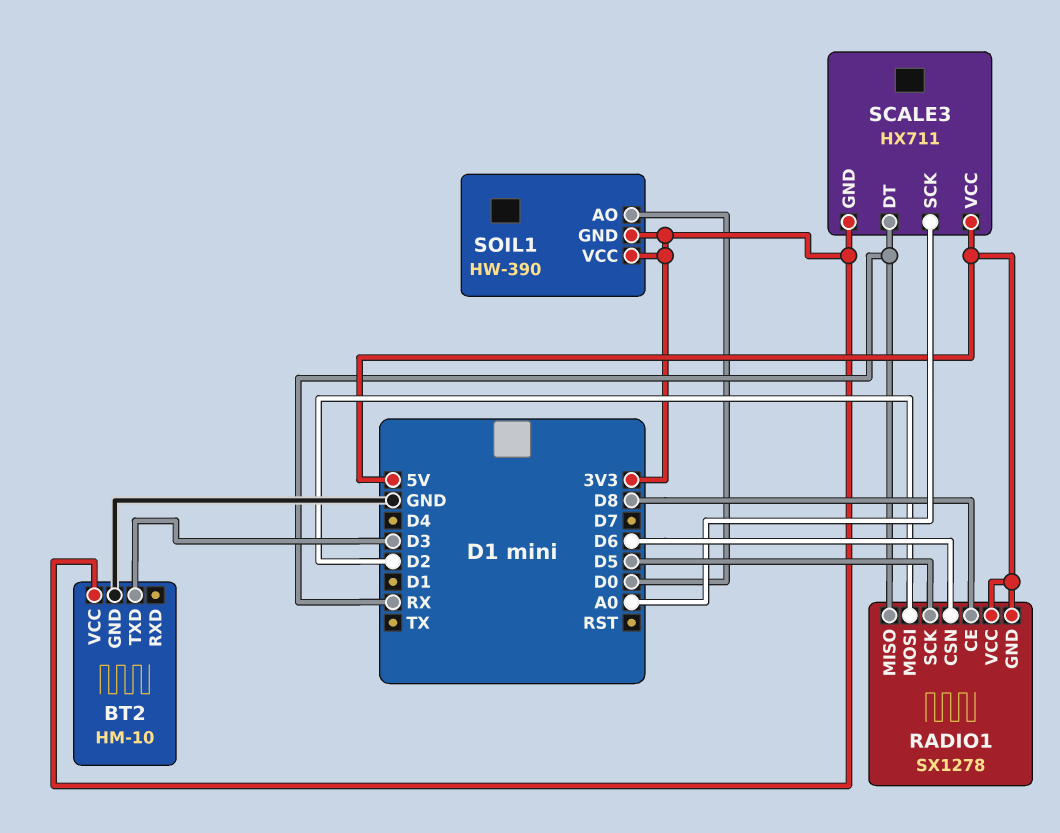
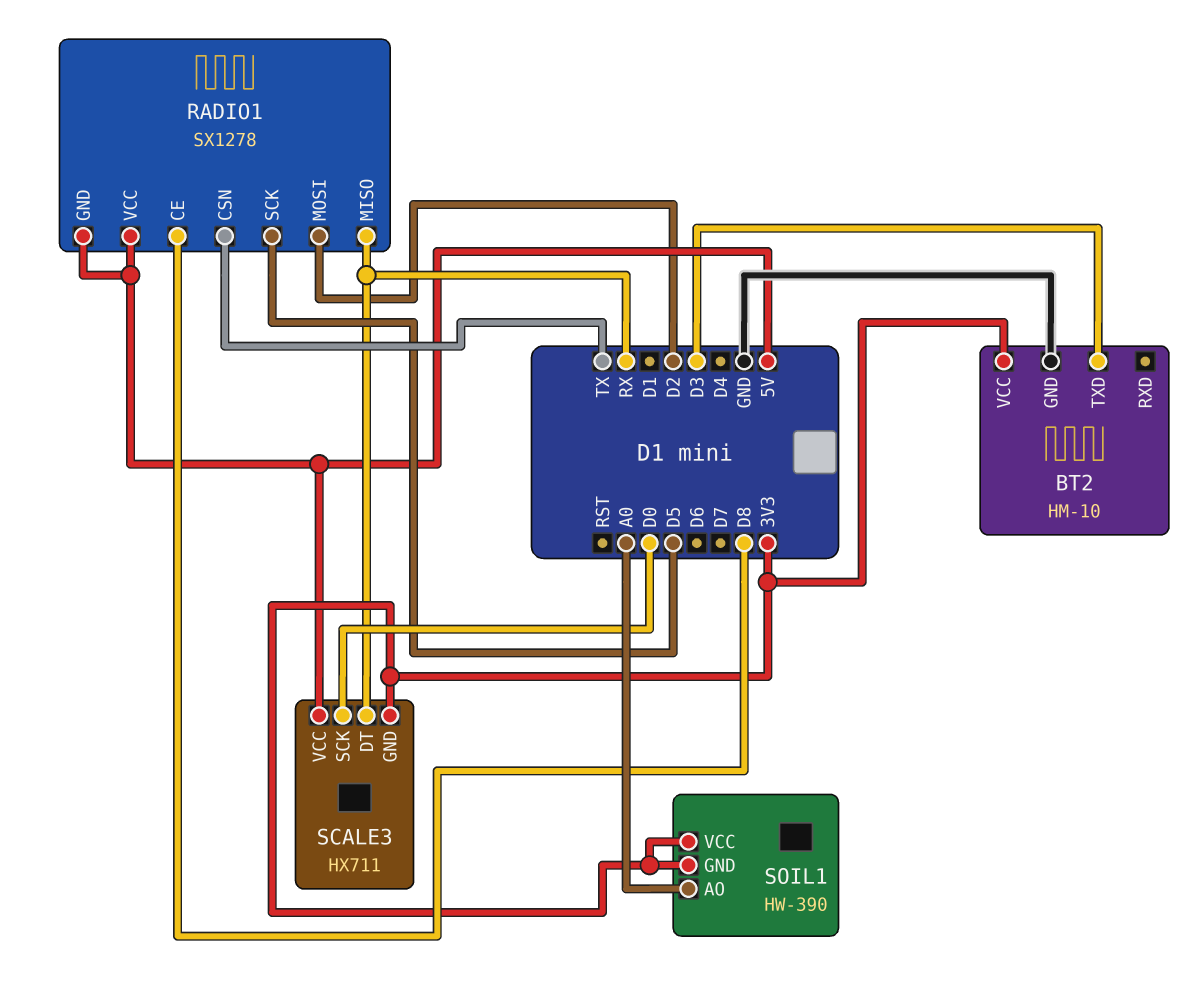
RADIO1 pin CSN: D6 -> TX
SCALE3 pin SCK: A0 -> D0
SOIL1 pin AO: D0 -> A0

